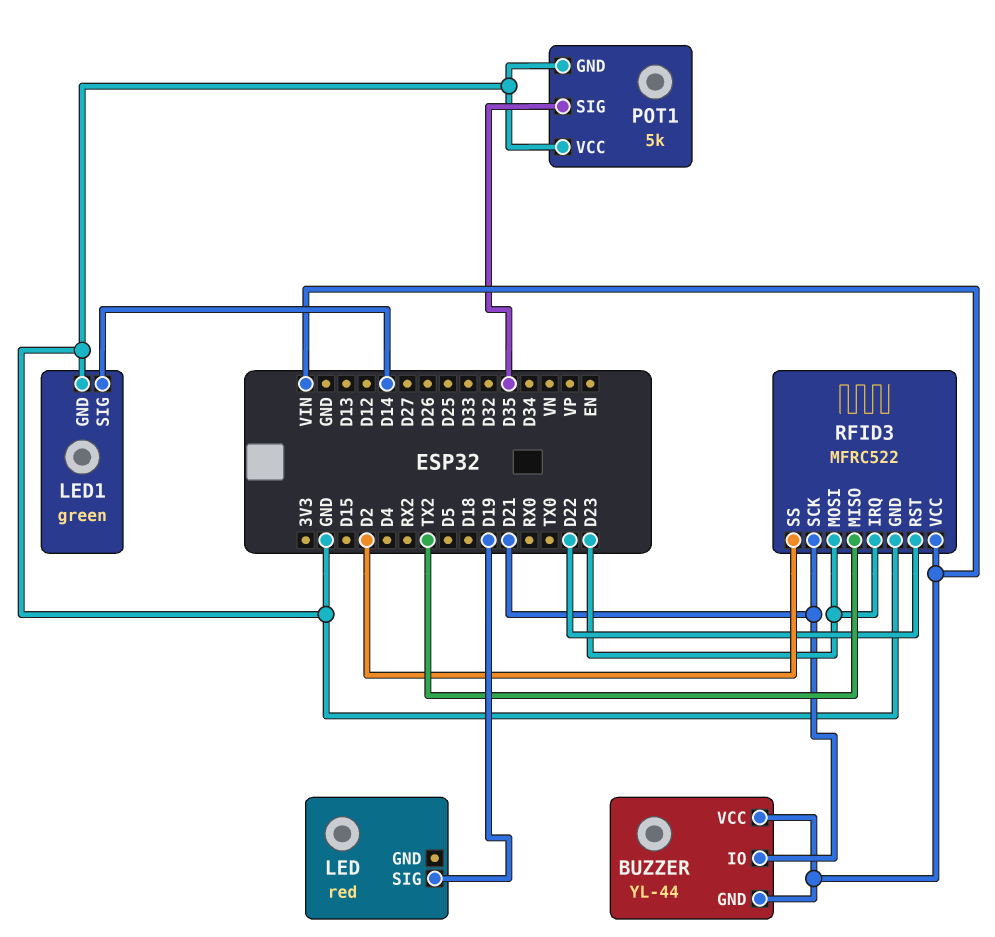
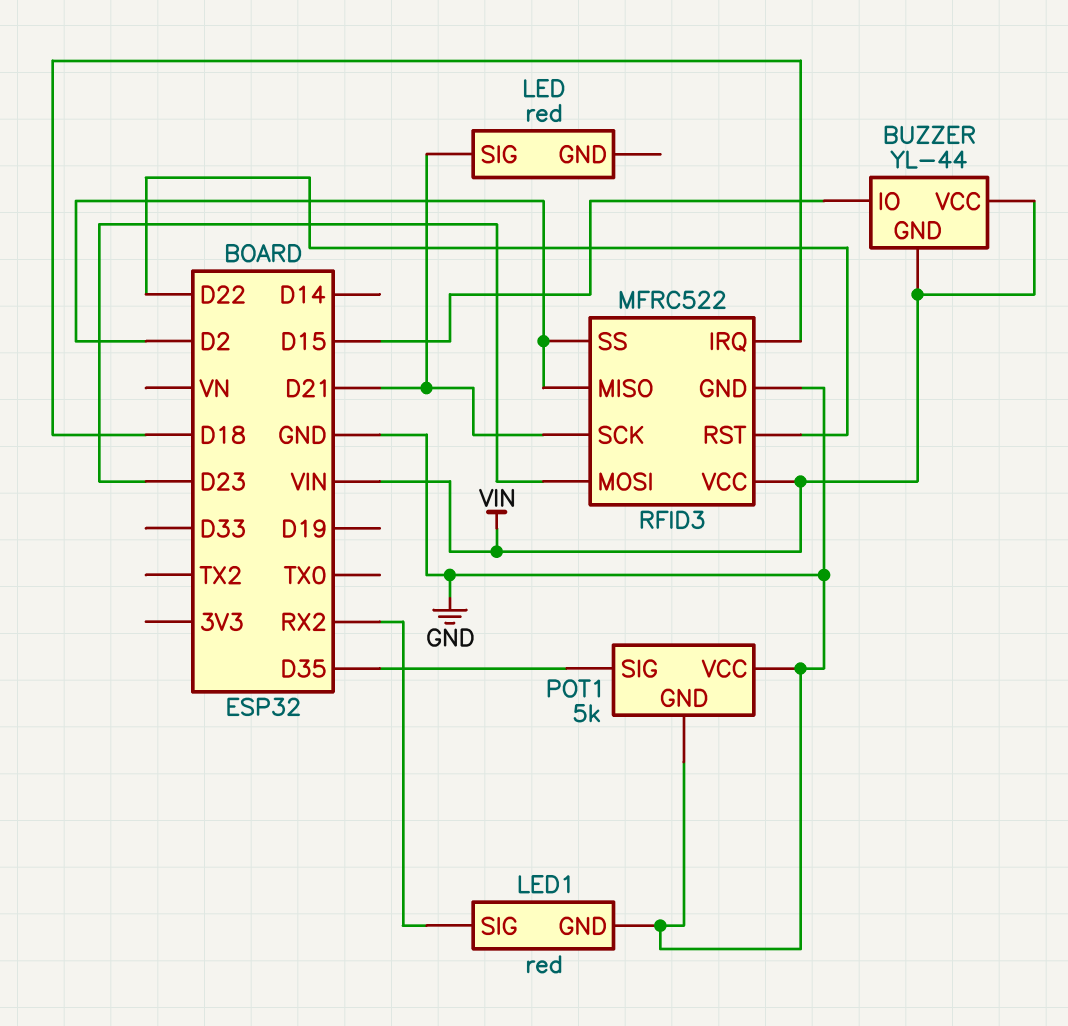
BUZZER pin IO: D21 -> D15
LED pin SIG: D19 -> D21
LED1: green -> red
LED1 pin SIG: D14 -> RX2
RFID3 pin IRQ: D23 -> D18
RFID3 pin MISO: TX2 -> D2

